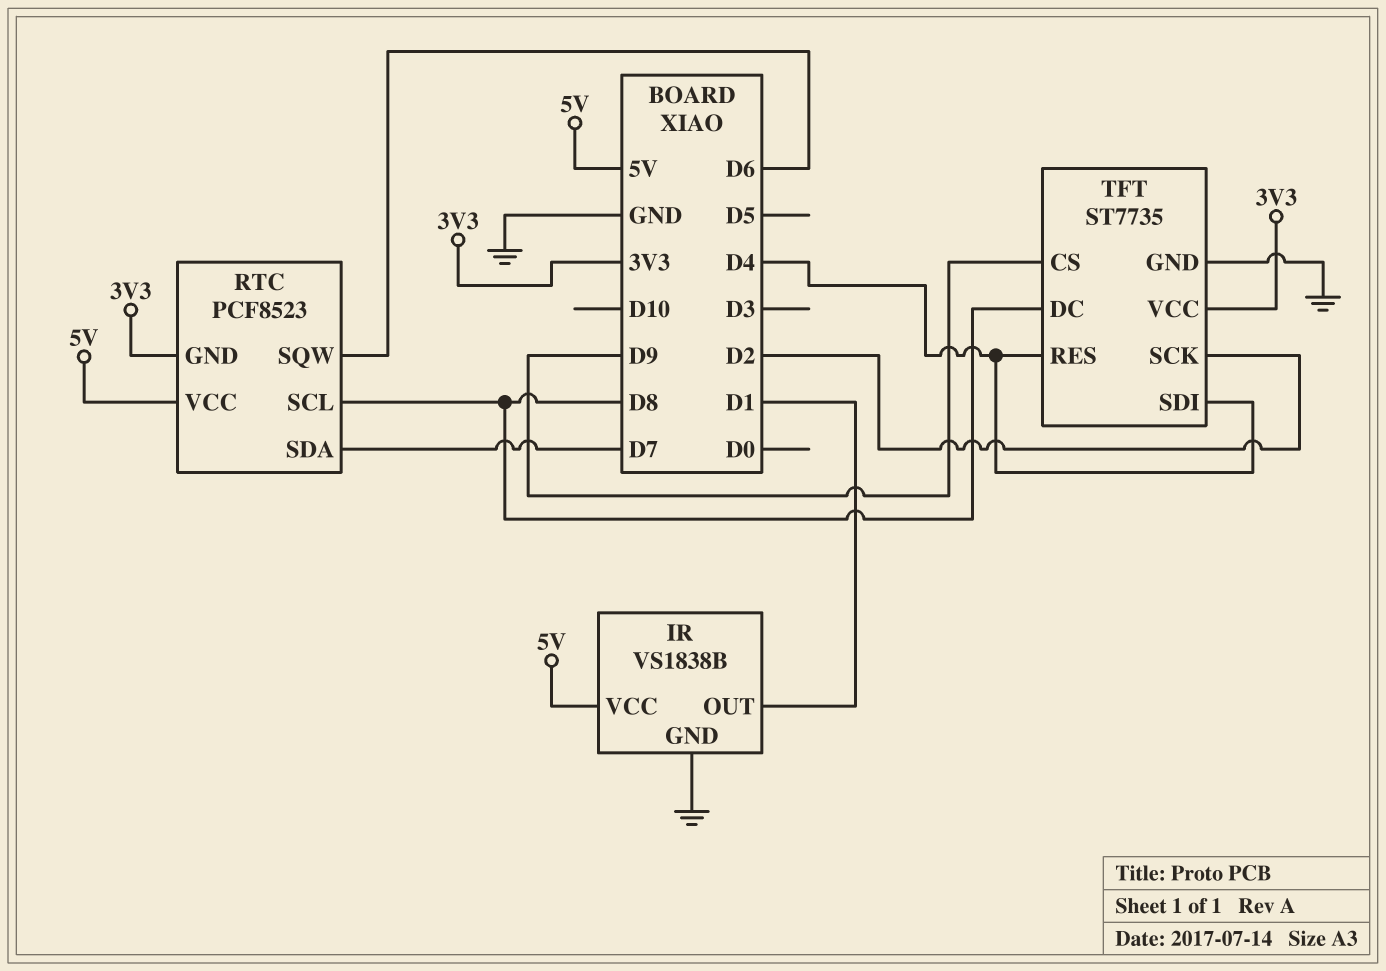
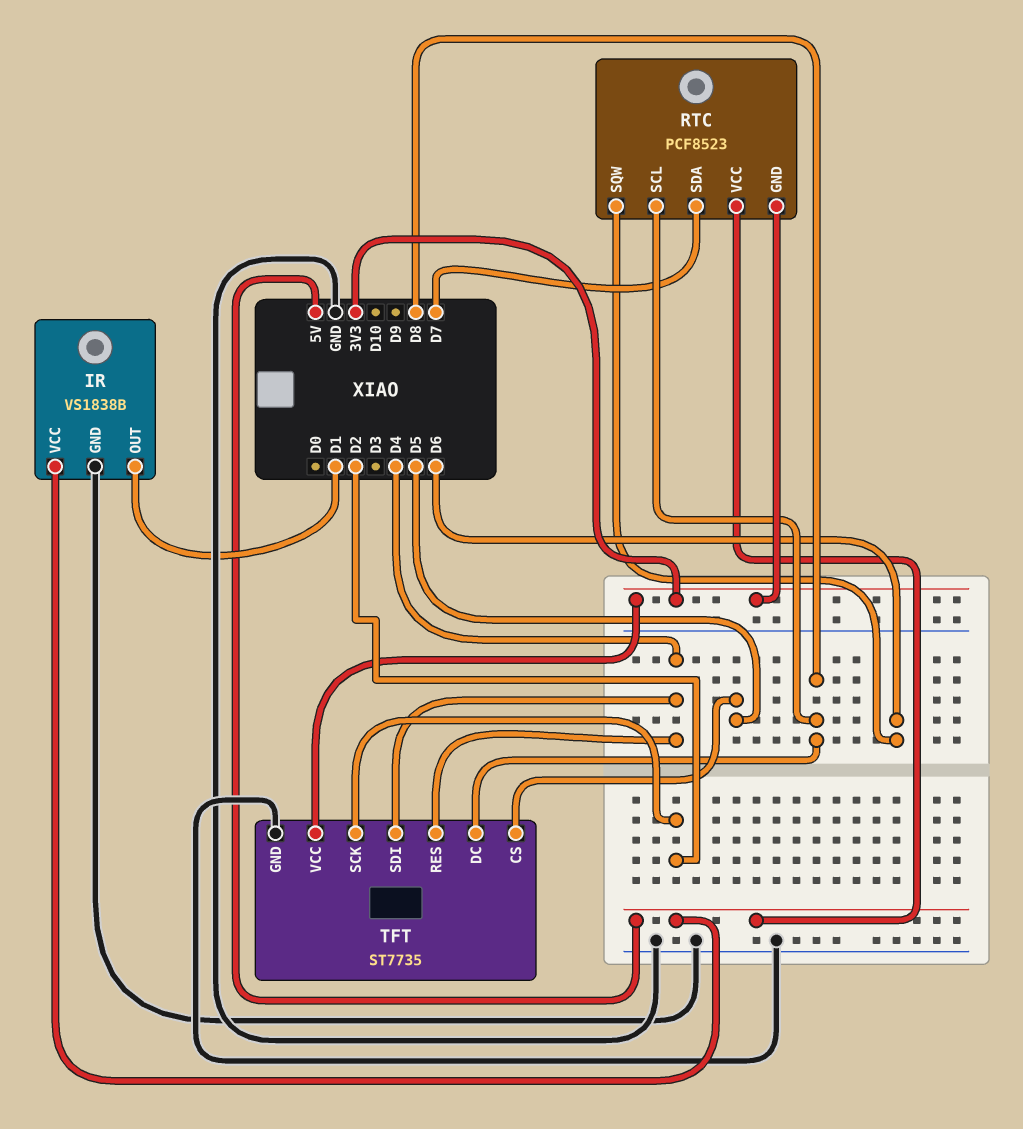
TFT pin CS: D9 -> D5

